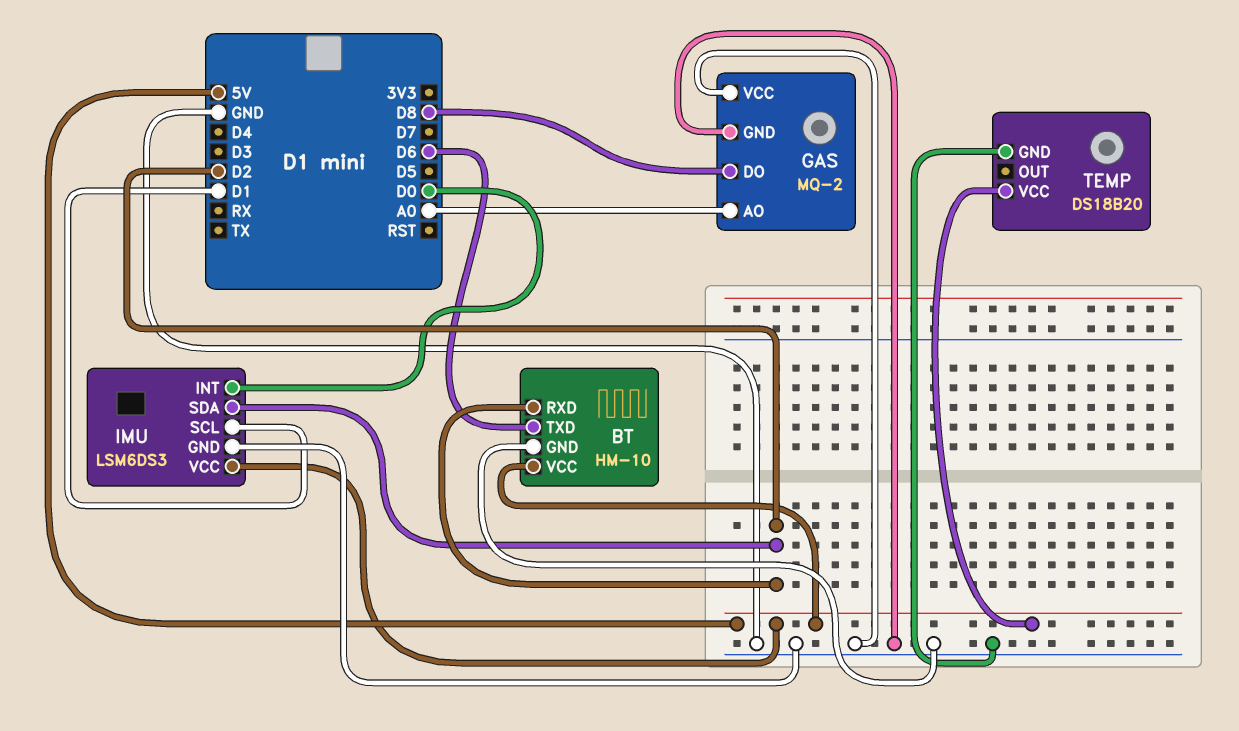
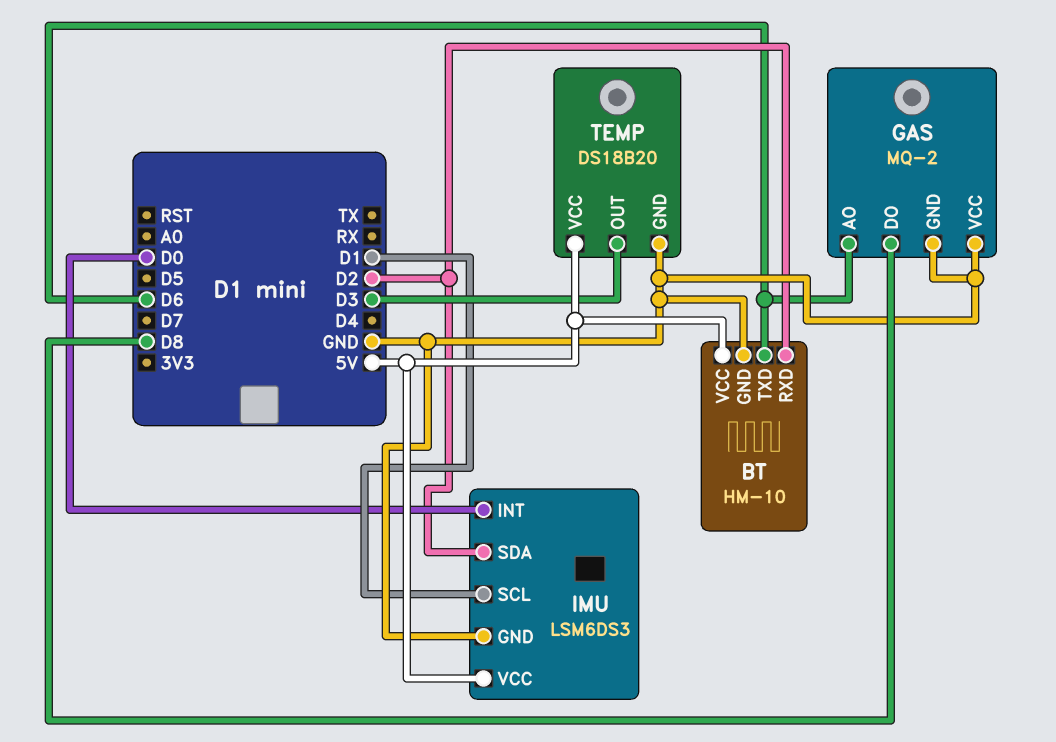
GAS pin AO: A0 -> D6
TEMP pin OUT: none -> D3

